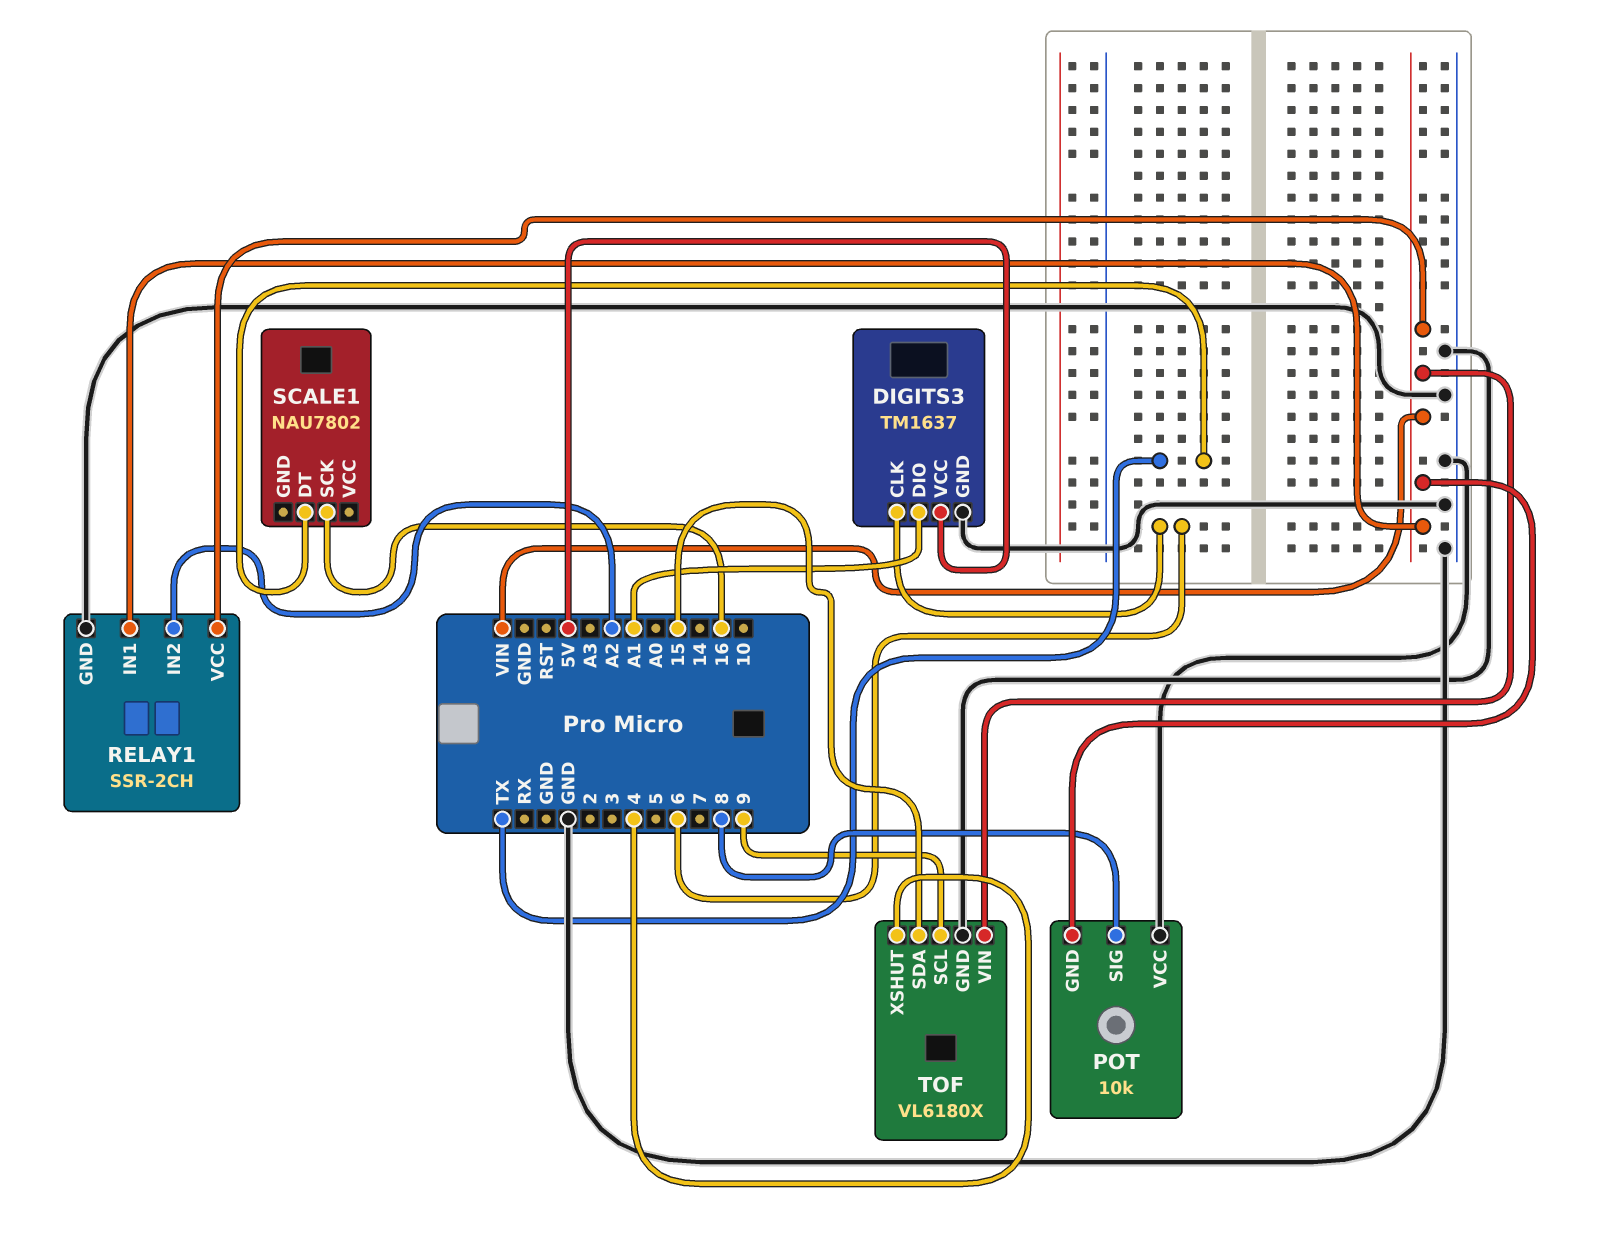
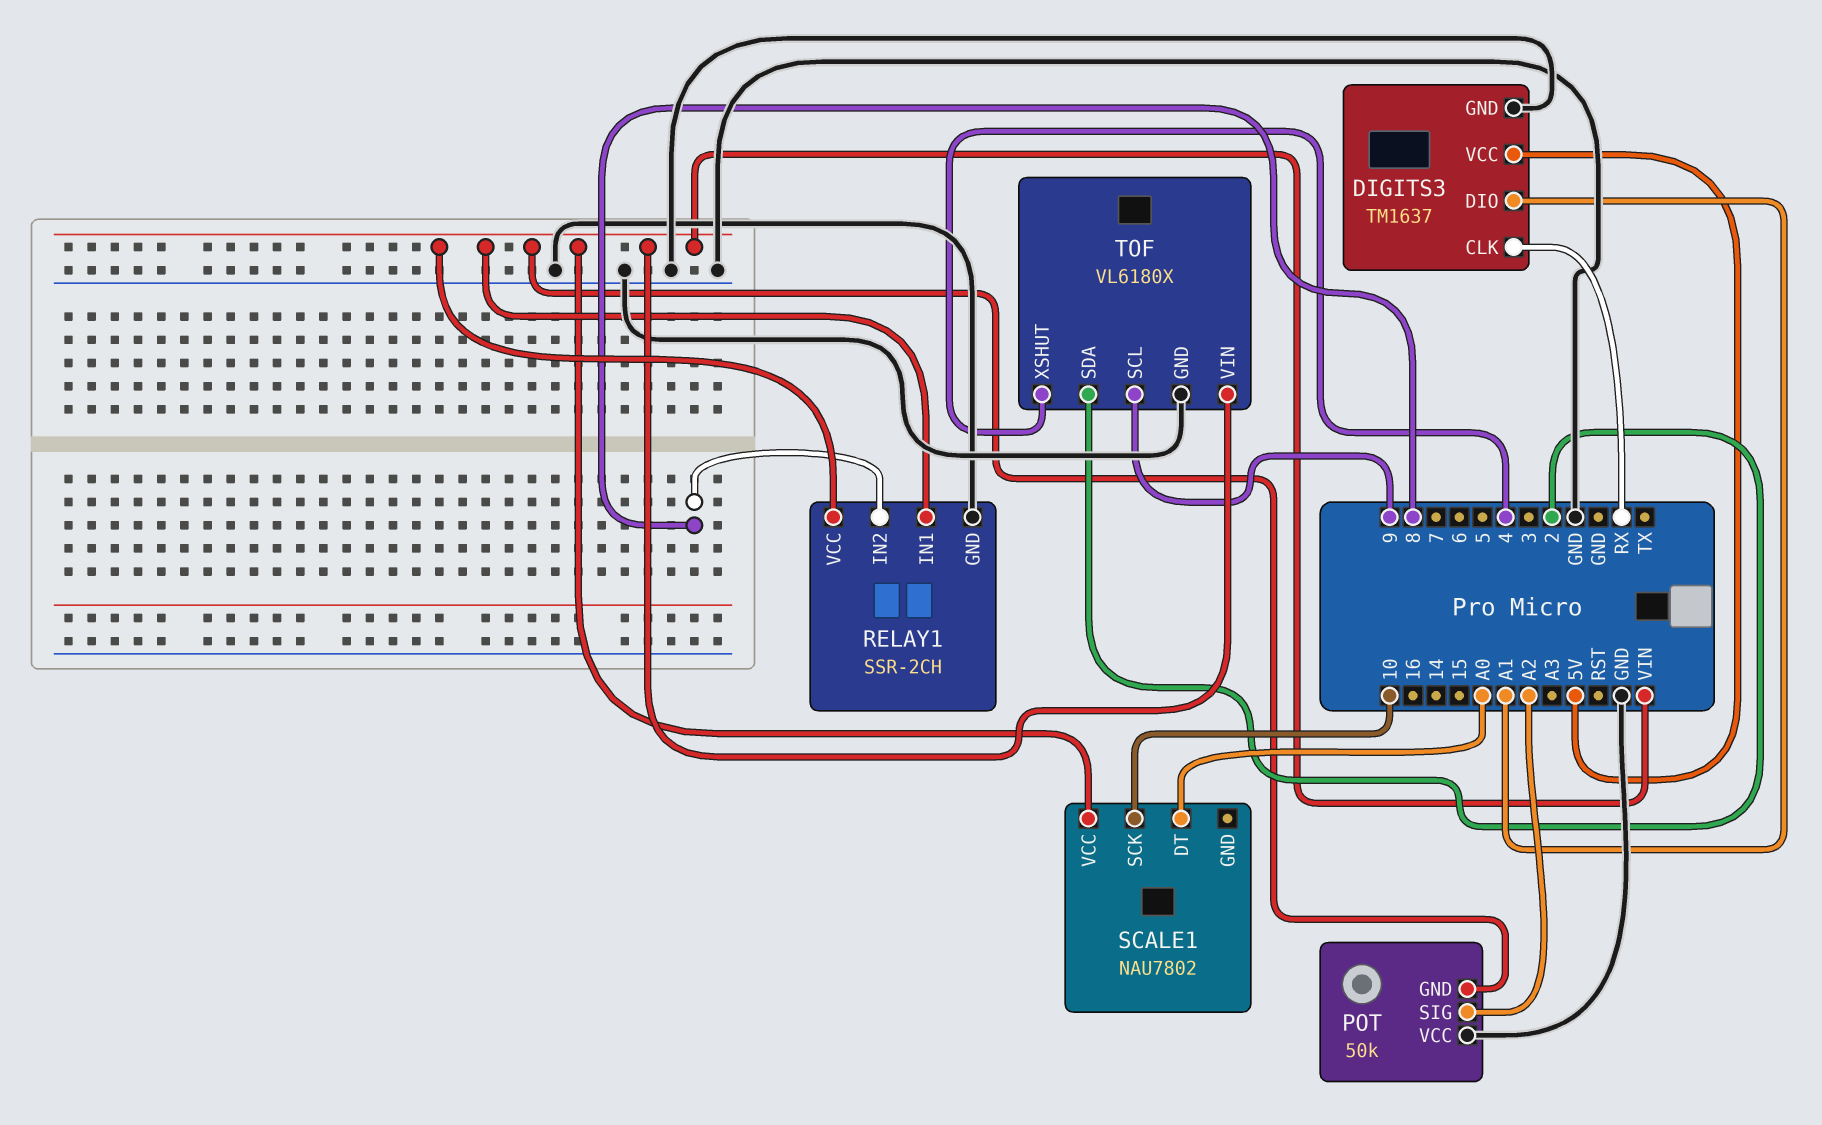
DIGITS3 pin CLK: 6 -> RX
POT: 10k -> 50k
POT pin SIG: 8 -> A2
RELAY1 pin IN2: A2 -> 8
SCALE1 pin DT: TX -> A0
SCALE1 pin SCK: 16 -> 10
SCALE1 pin VCC: none -> VIN
TOF pin SDA: 15 -> 2

